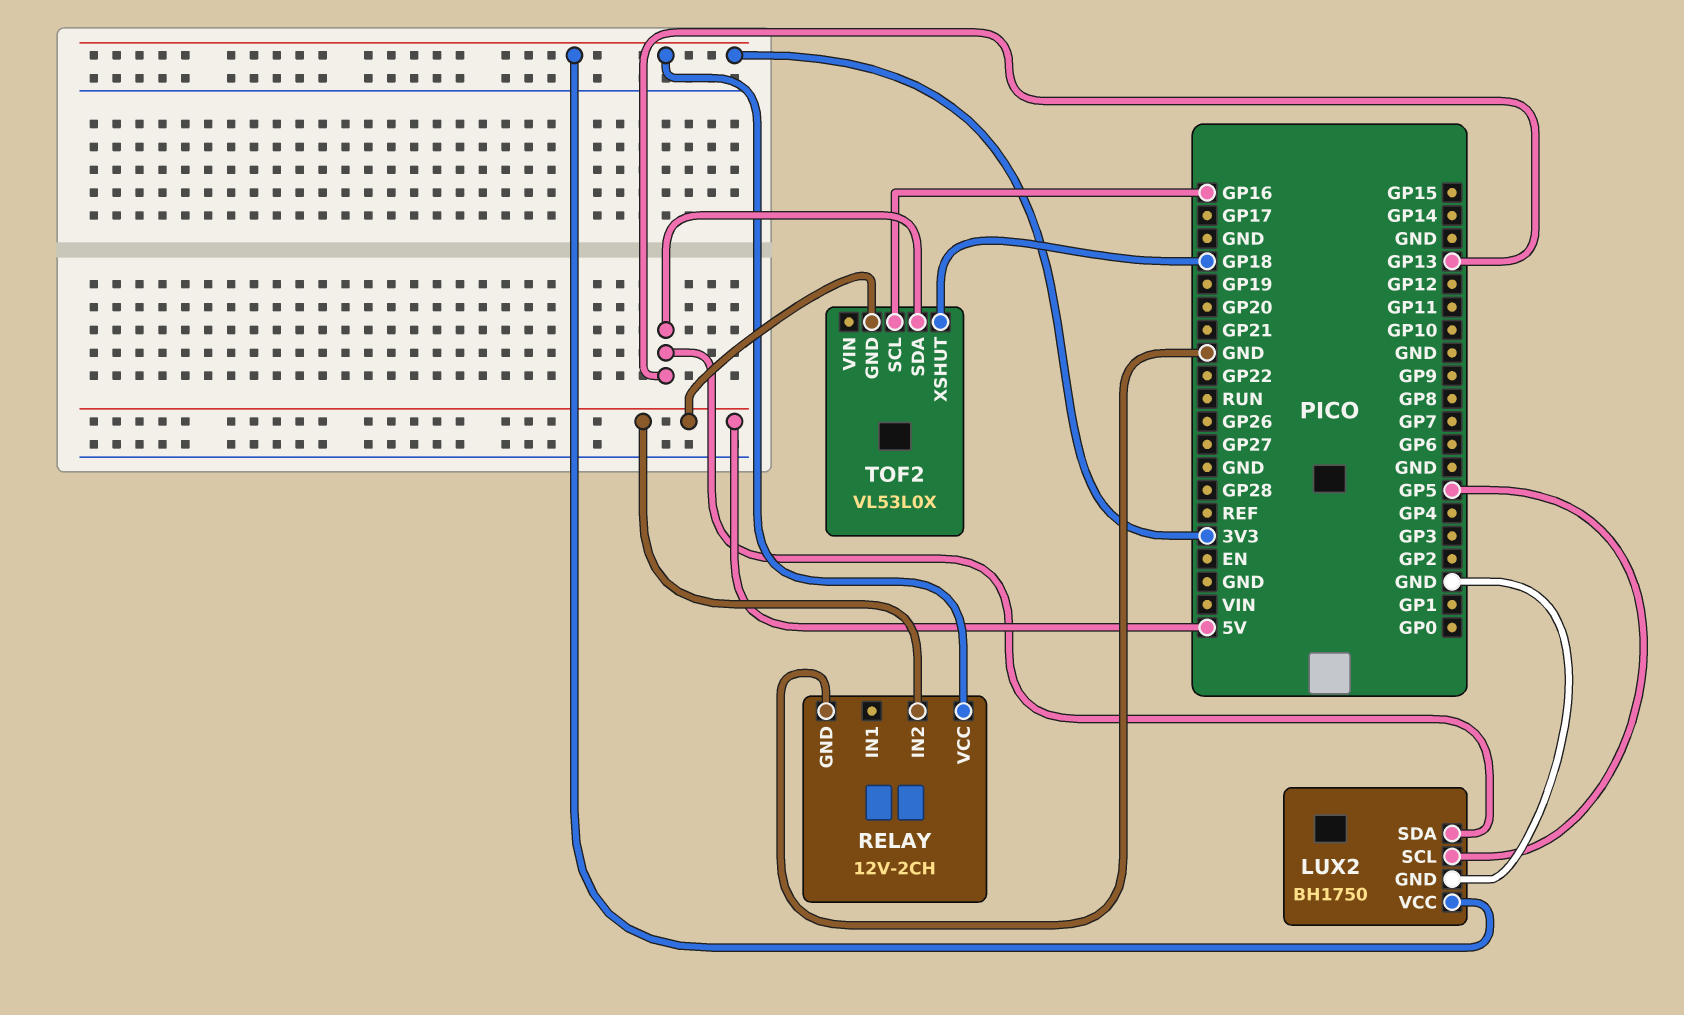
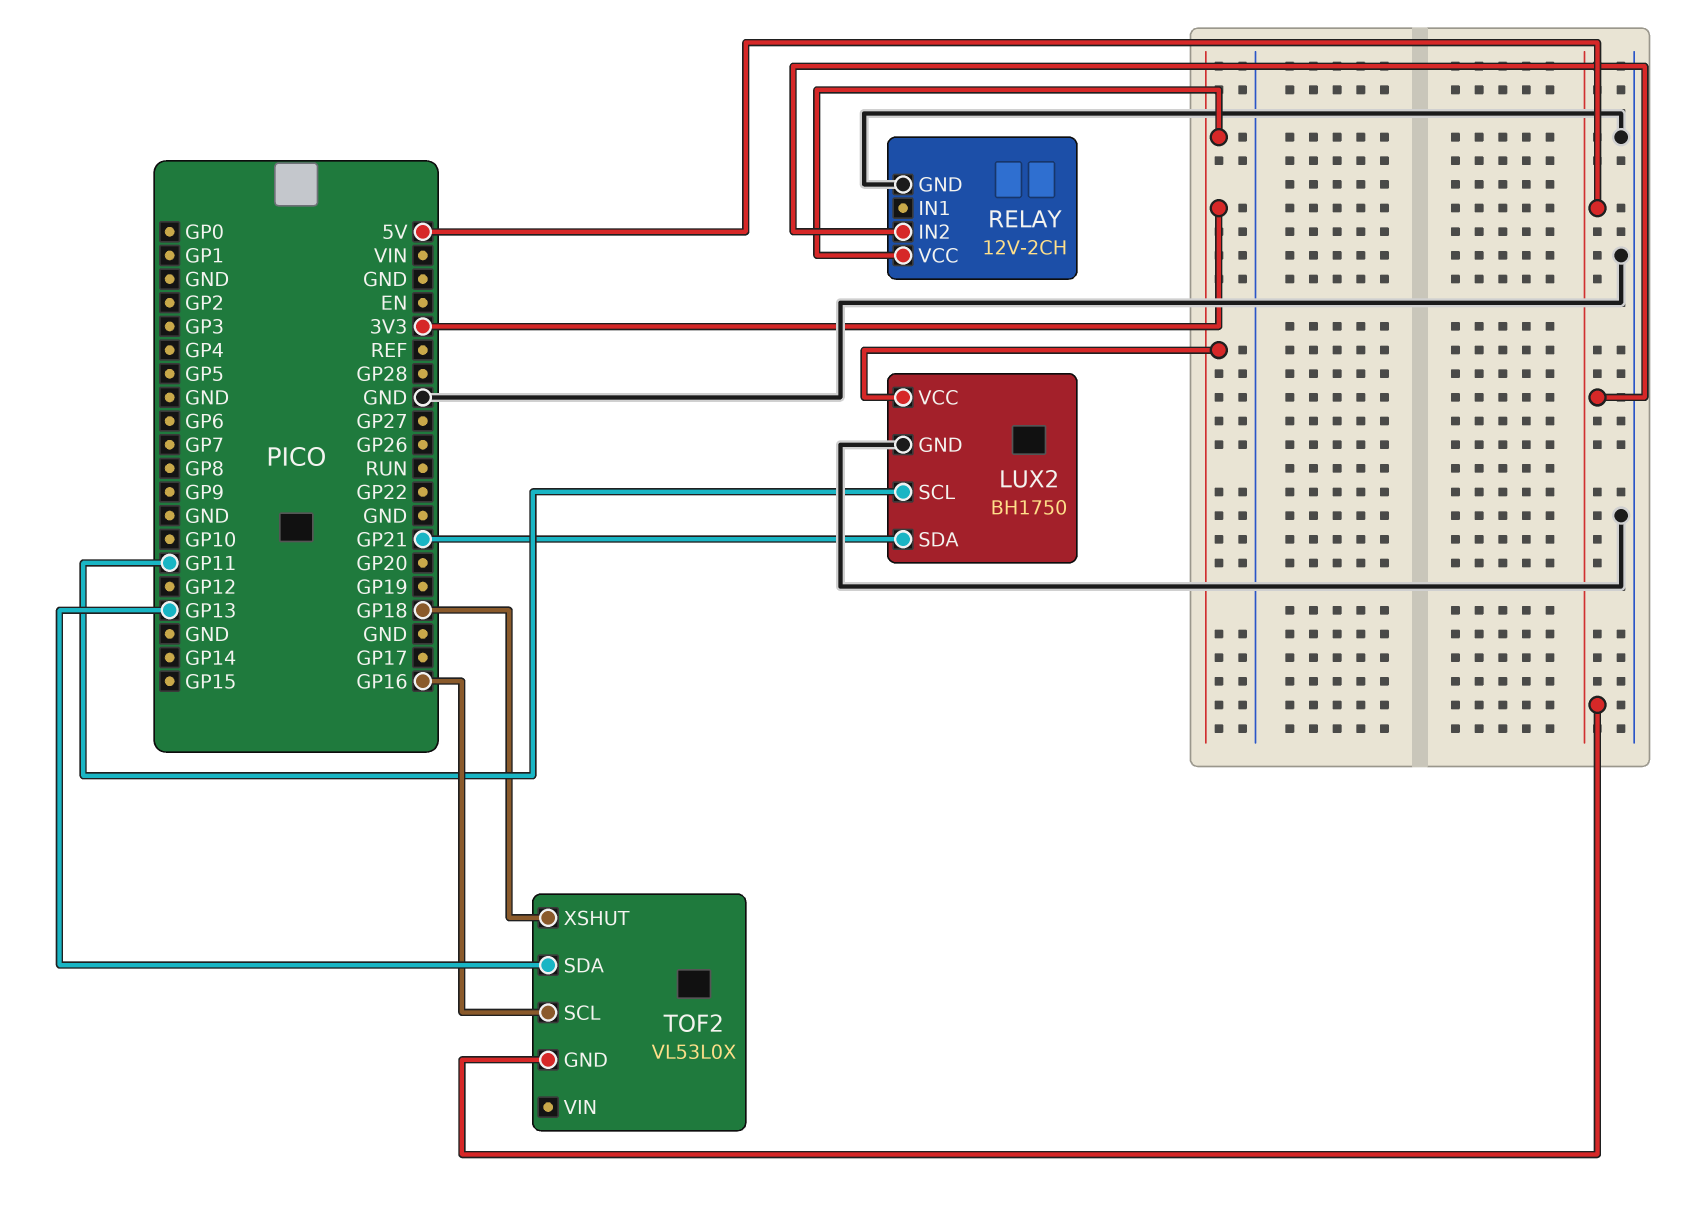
LUX2 pin SCL: GP5 -> GP11
LUX2 pin SDA: GP13 -> GP21

